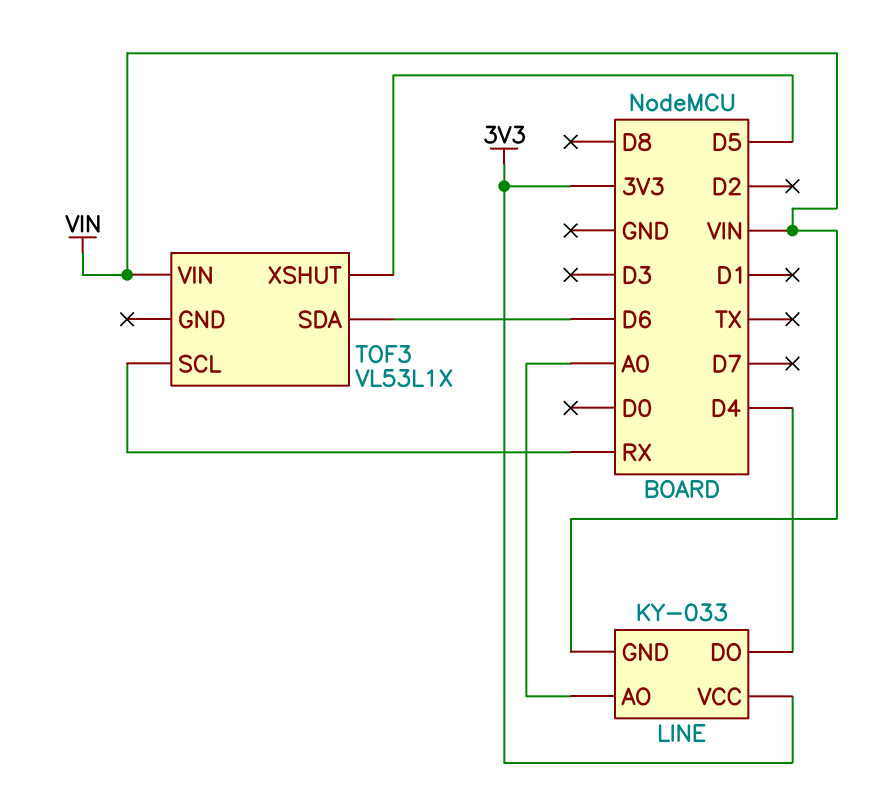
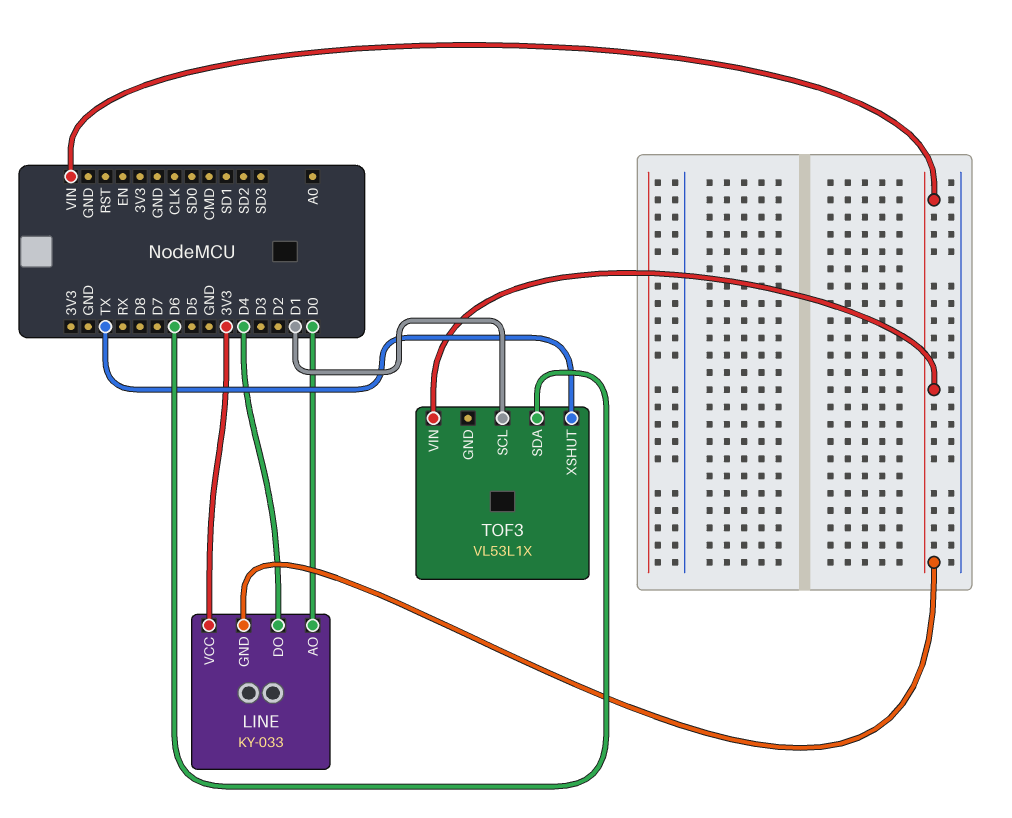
LINE pin AO: A0 -> D0
TOF3 pin SCL: RX -> D1
TOF3 pin XSHUT: D5 -> TX

